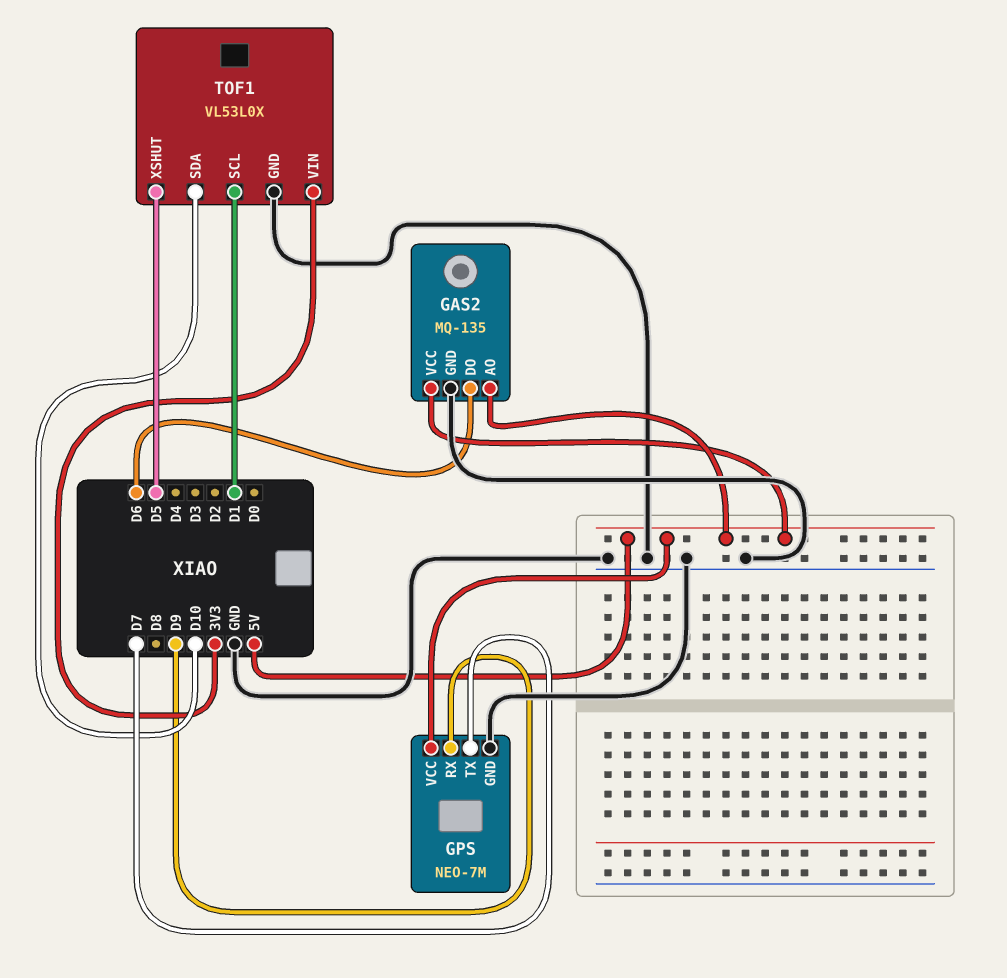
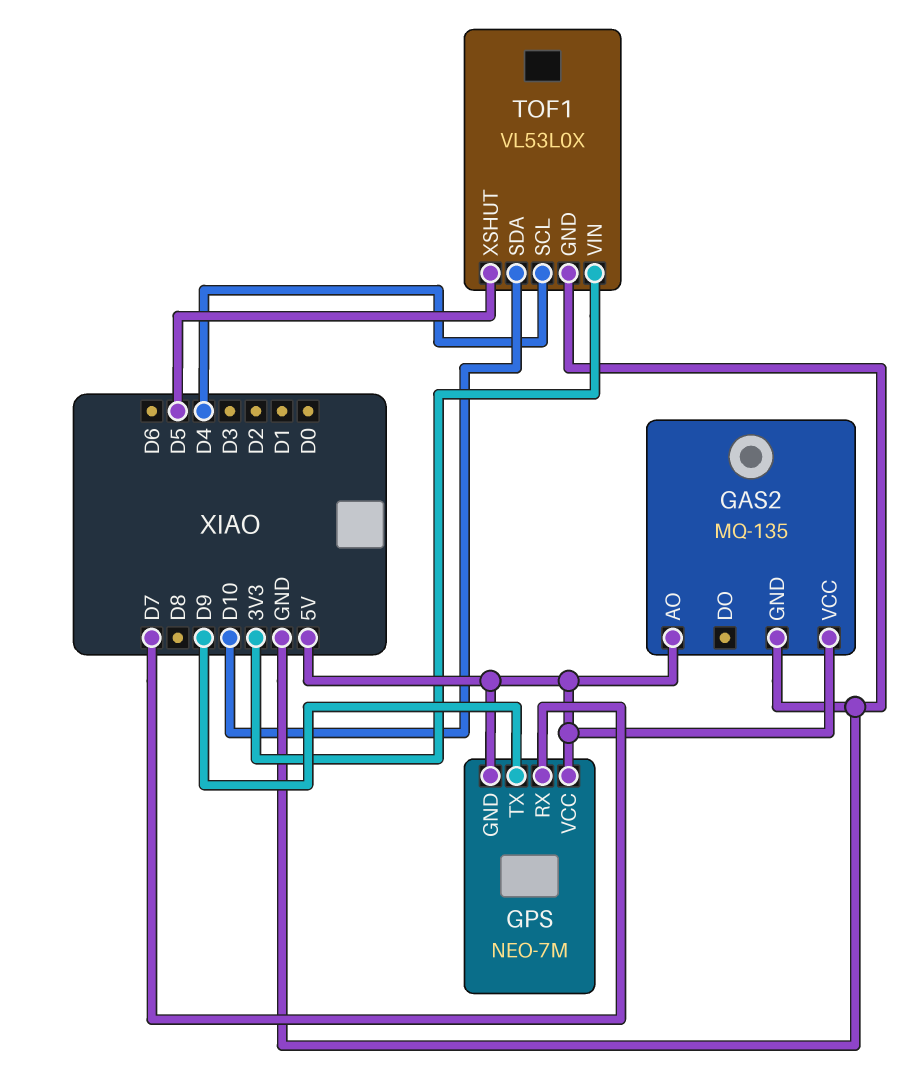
GAS2 pin DO: D6 -> none
GPS pin GND: GND -> 5V
GPS pin RX: D9 -> D7
GPS pin TX: D7 -> D9
TOF1 pin SCL: D1 -> D4

